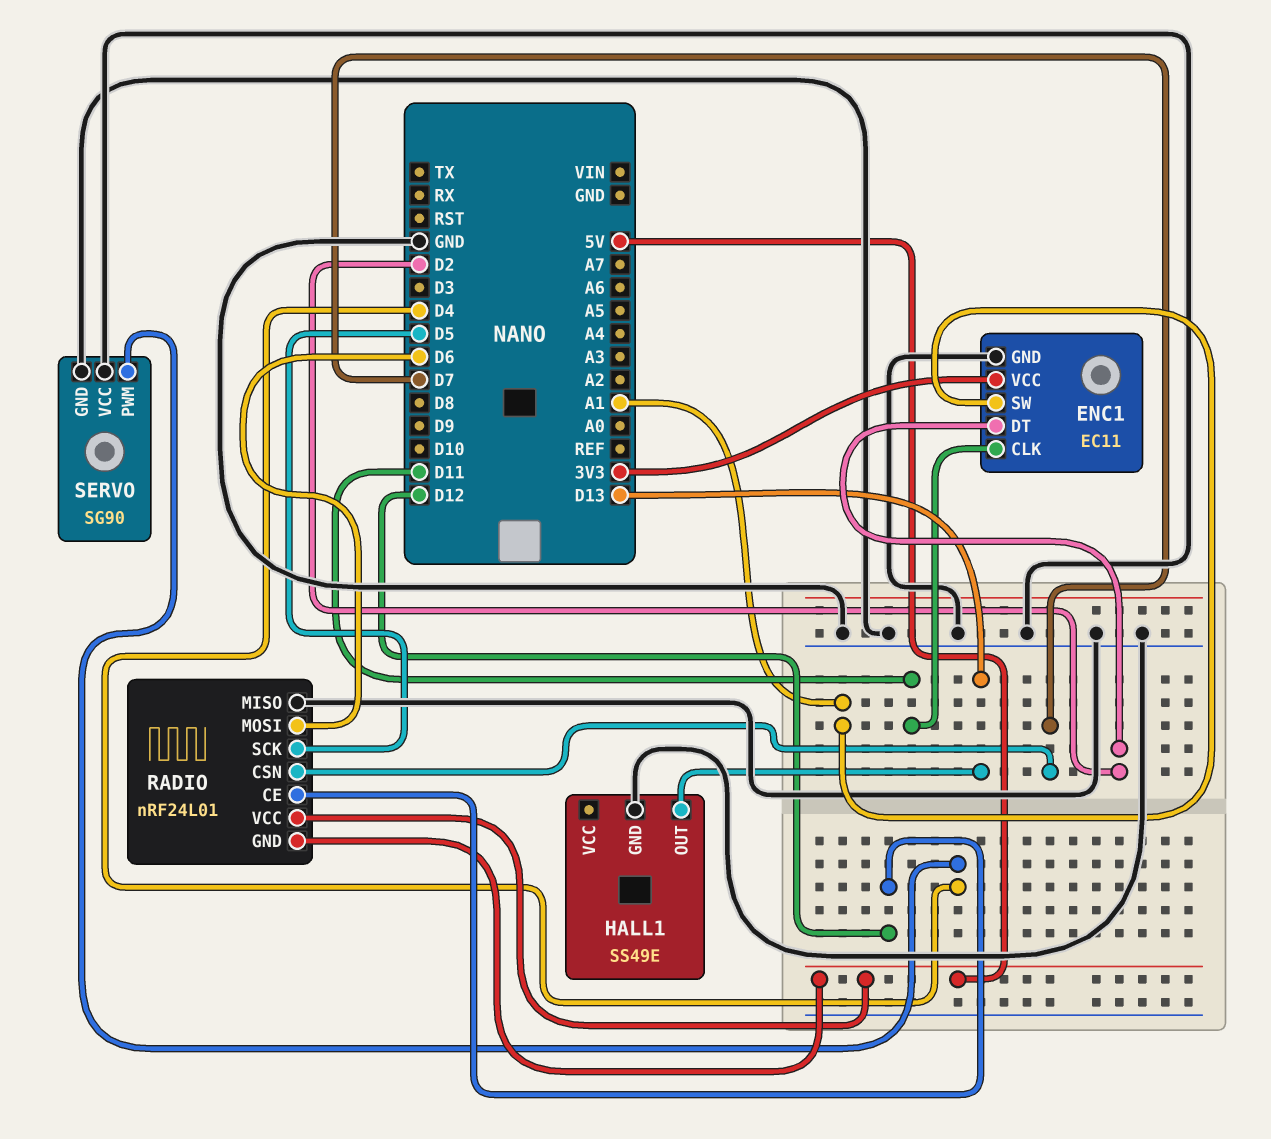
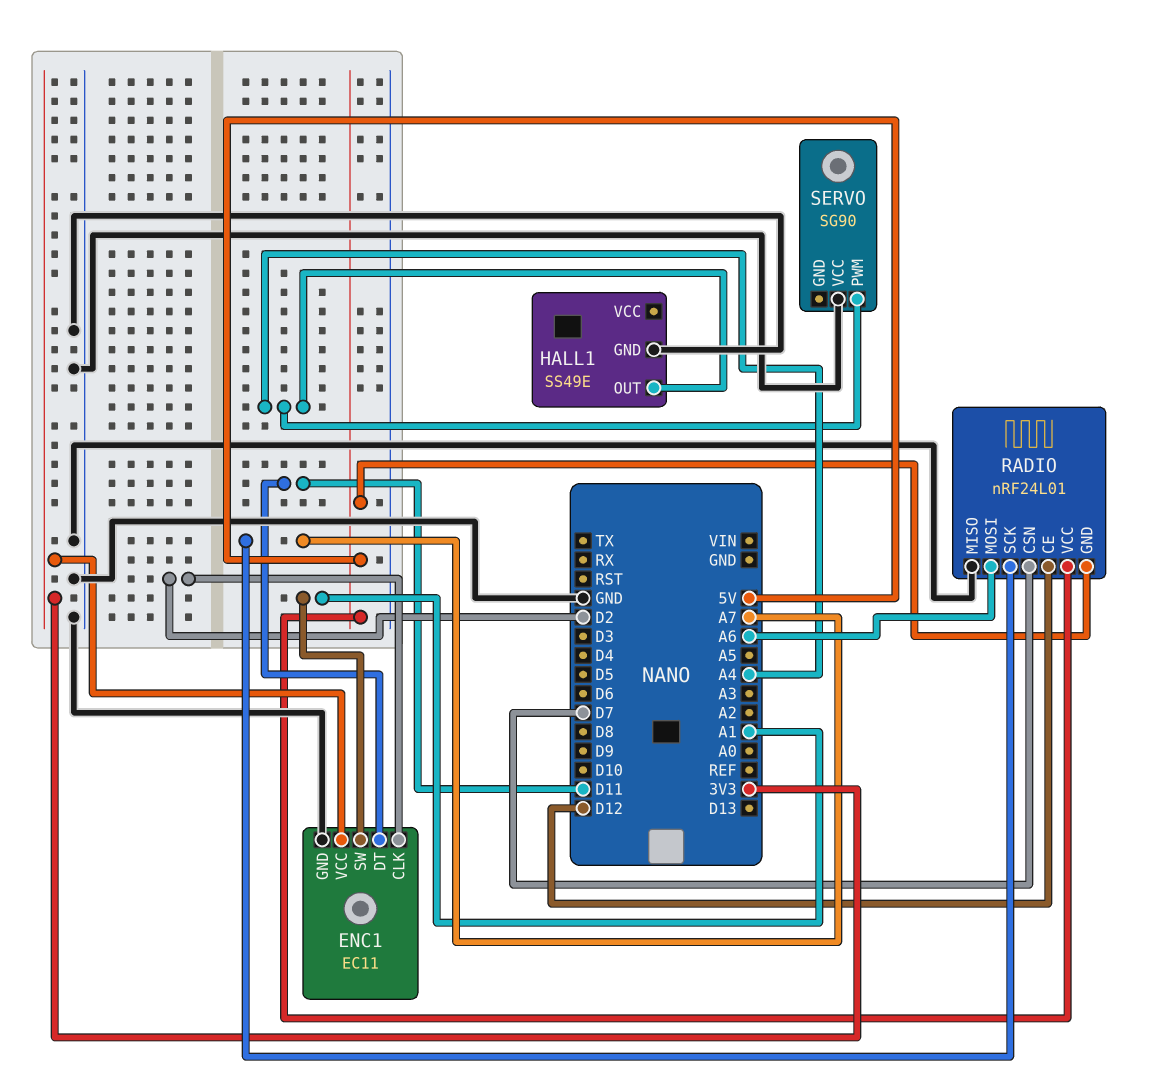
ENC1 pin CLK: D11 -> D2
ENC1 pin DT: D2 -> D11
HALL1 pin OUT: D13 -> A4
RADIO pin MOSI: D6 -> A6
RADIO pin SCK: D5 -> A7
SERVO pin GND: GND -> none
SERVO pin PWM: D4 -> A4

